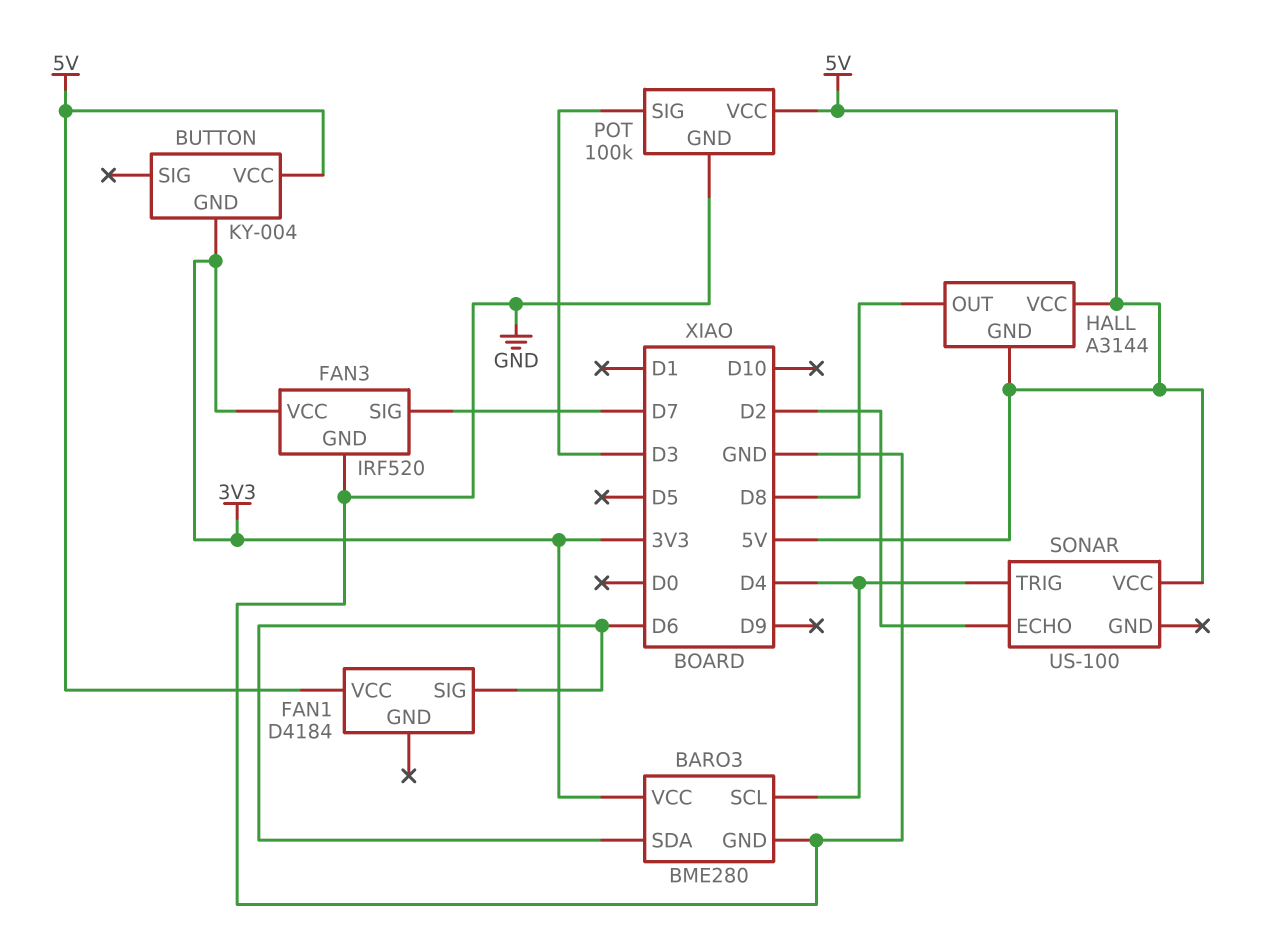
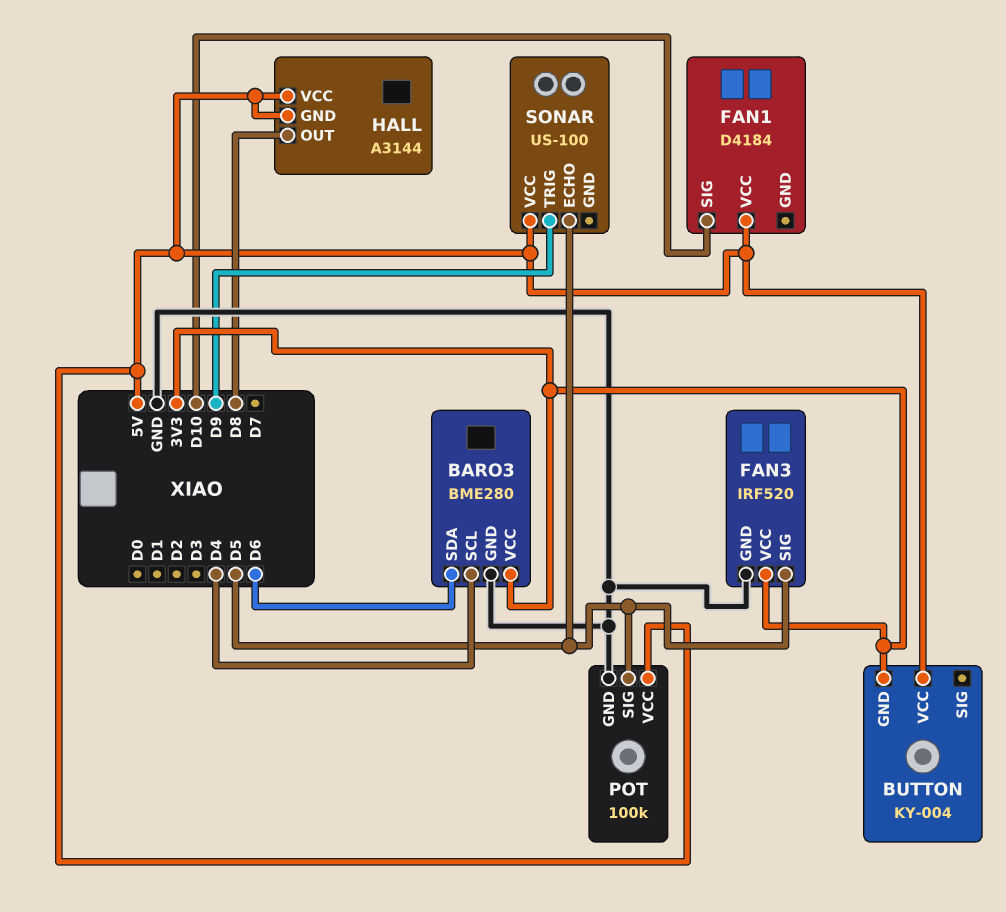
FAN1 pin SIG: D6 -> D10
FAN3 pin SIG: D7 -> D5
POT pin SIG: D3 -> D5
SONAR pin ECHO: D2 -> D5
SONAR pin TRIG: D4 -> D9

